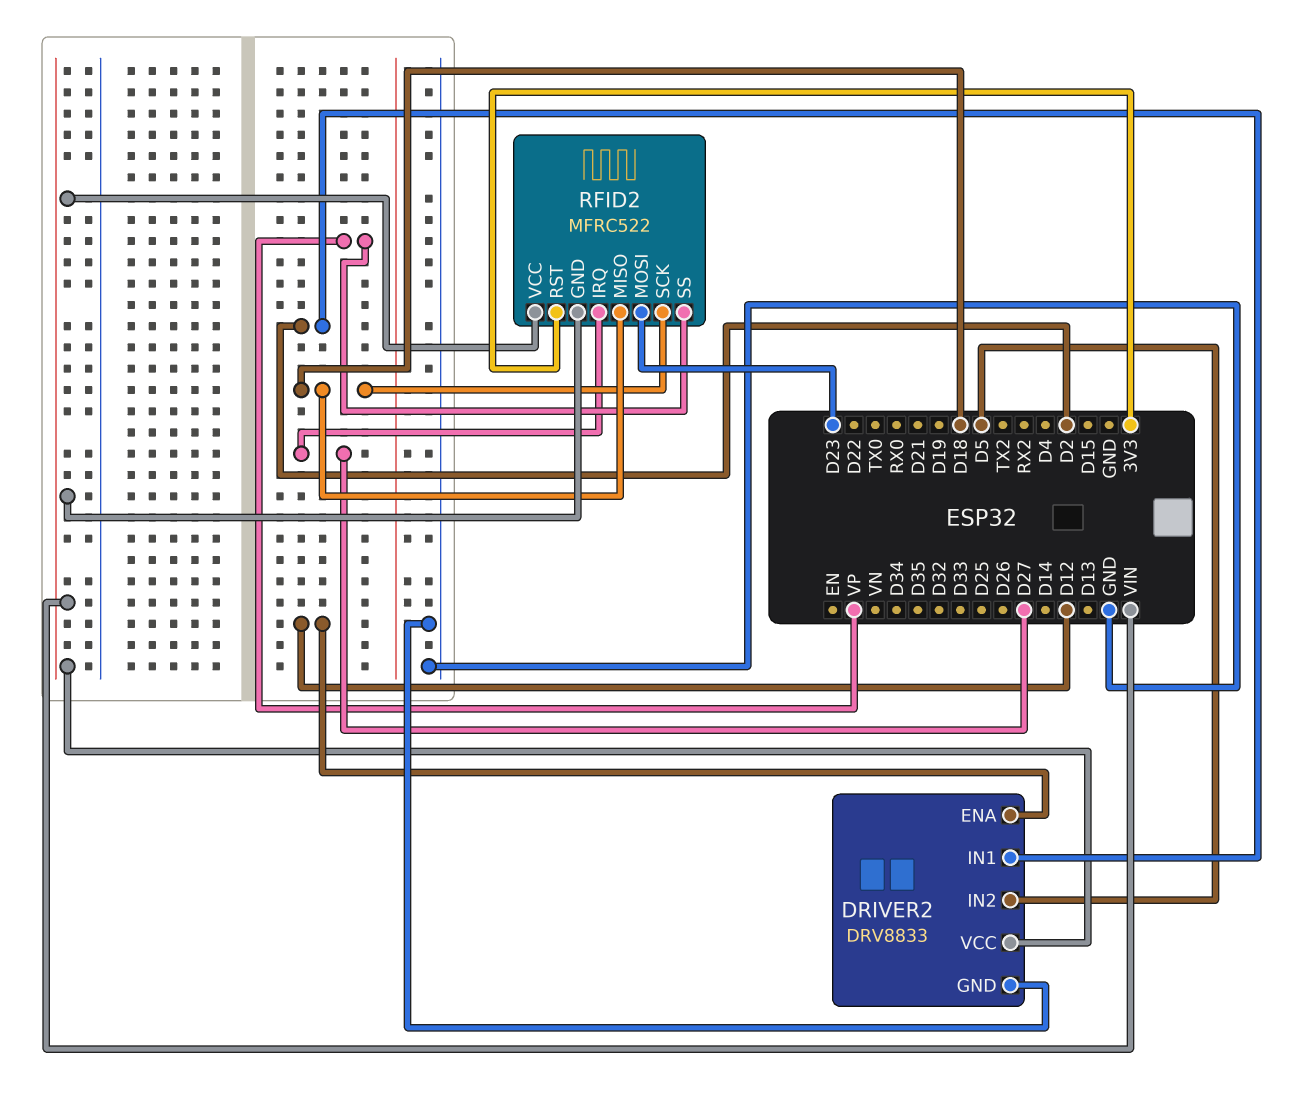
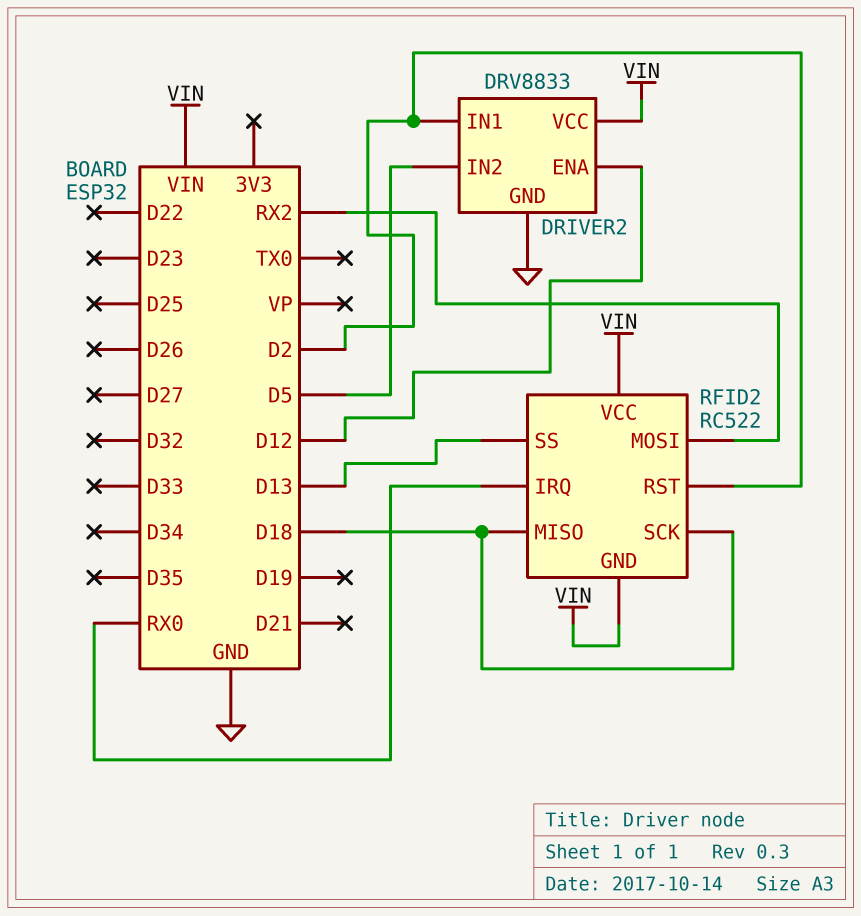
RFID2: MFRC522 -> RC522
RFID2 pin IRQ: D27 -> RX0
RFID2 pin MOSI: D23 -> RX2
RFID2 pin RST: 3V3 -> D2
RFID2 pin SS: VP -> D13

